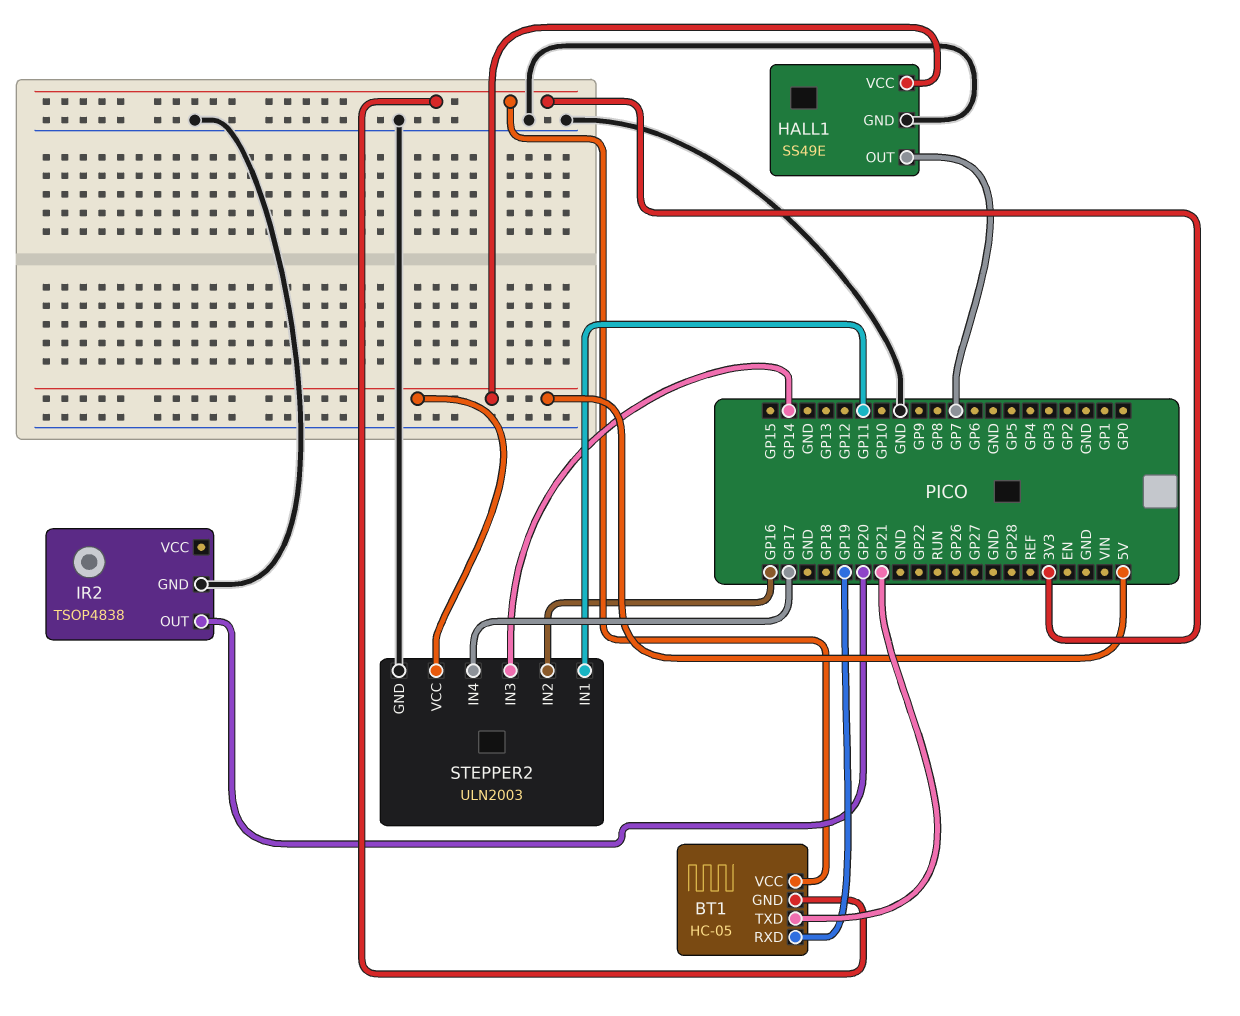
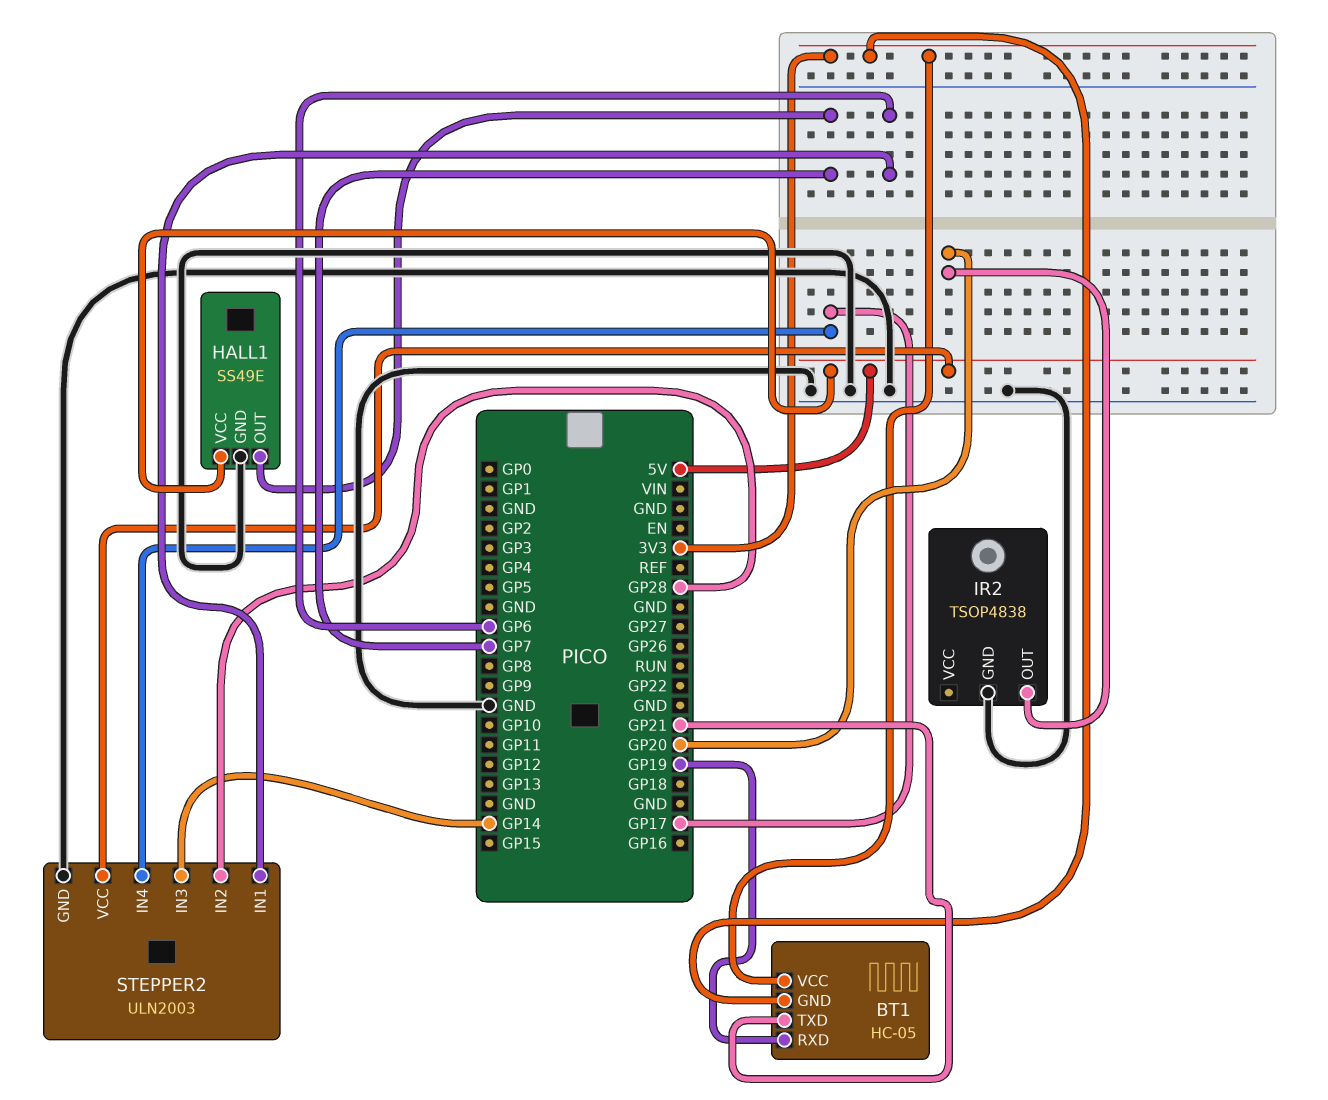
STEPPER2 pin IN1: GP11 -> GP6
STEPPER2 pin IN2: GP16 -> GP28

